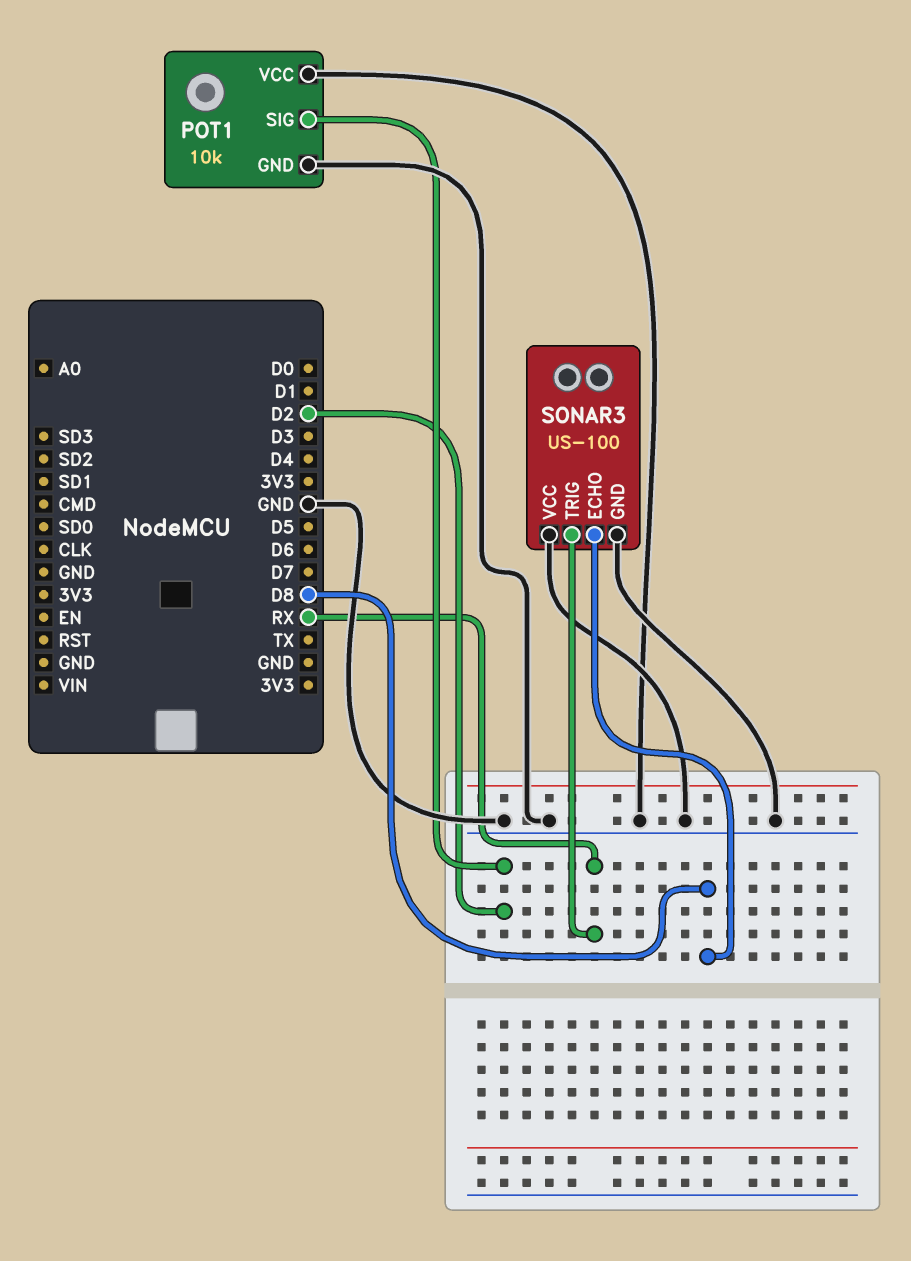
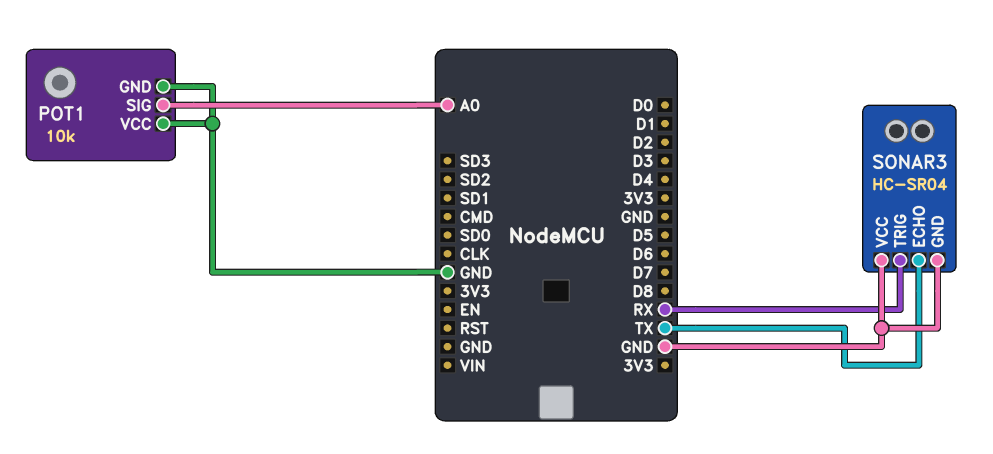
POT1 pin SIG: D2 -> A0
SONAR3: US-100 -> HC-SR04
SONAR3 pin ECHO: D8 -> TX

